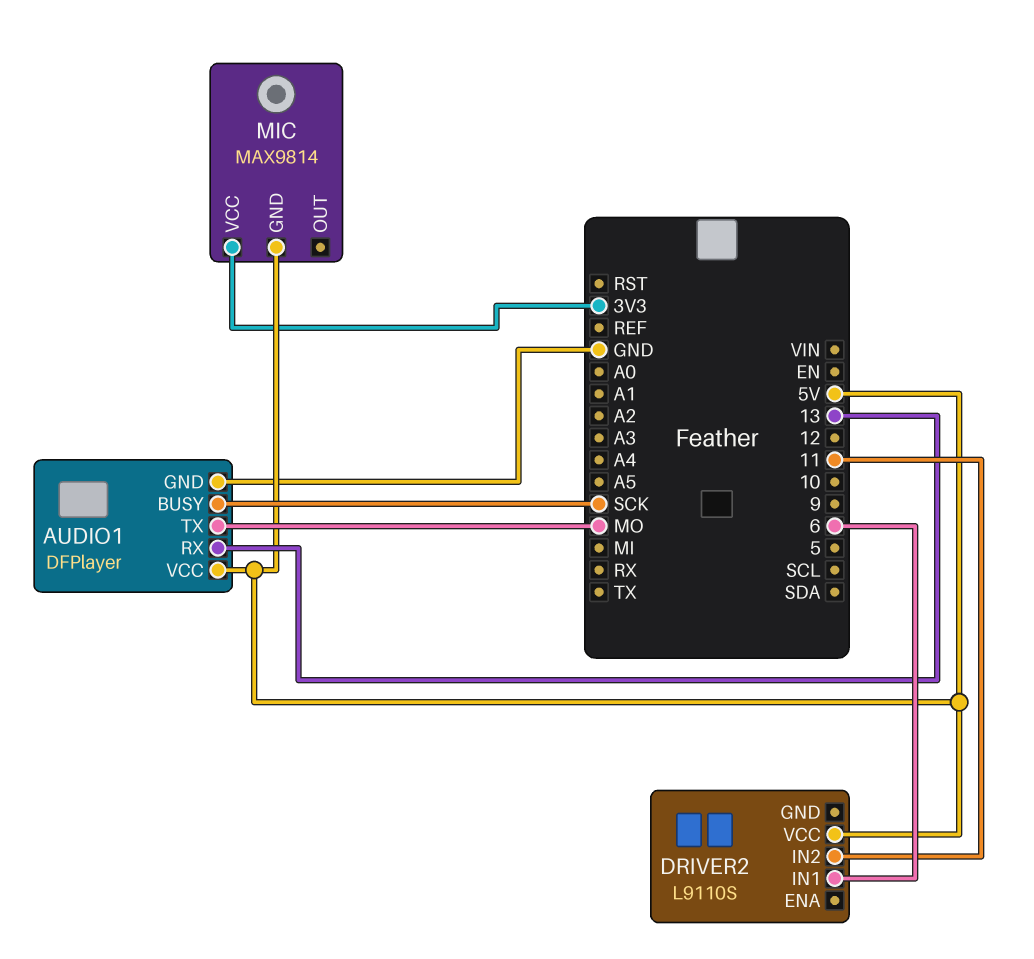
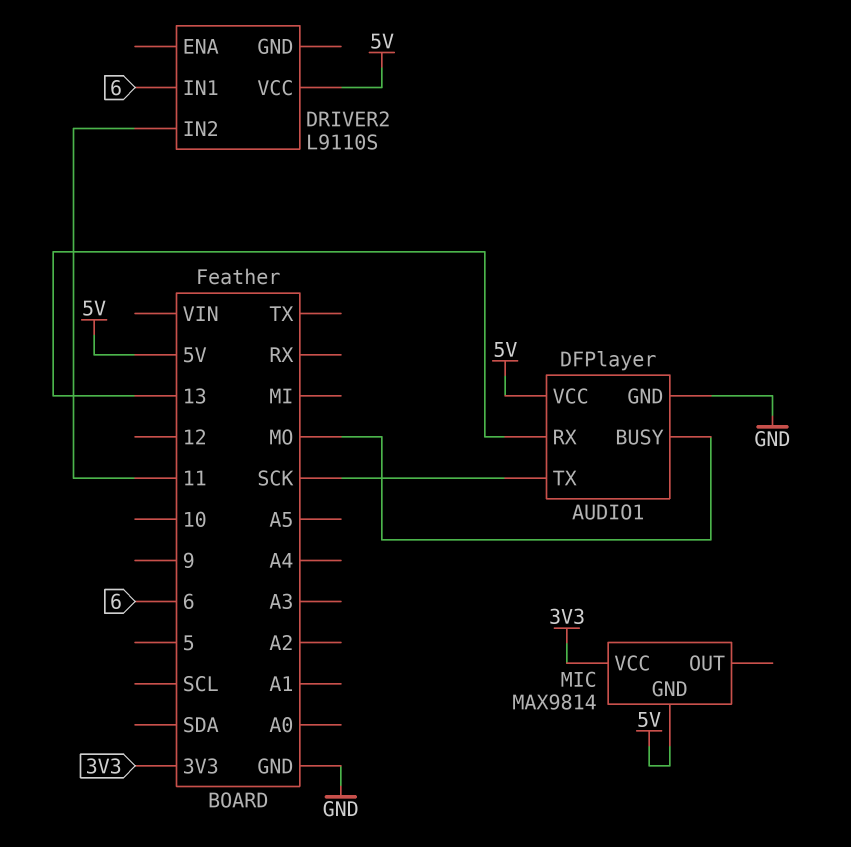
AUDIO1 pin BUSY: SCK -> MO
AUDIO1 pin TX: MO -> SCK

